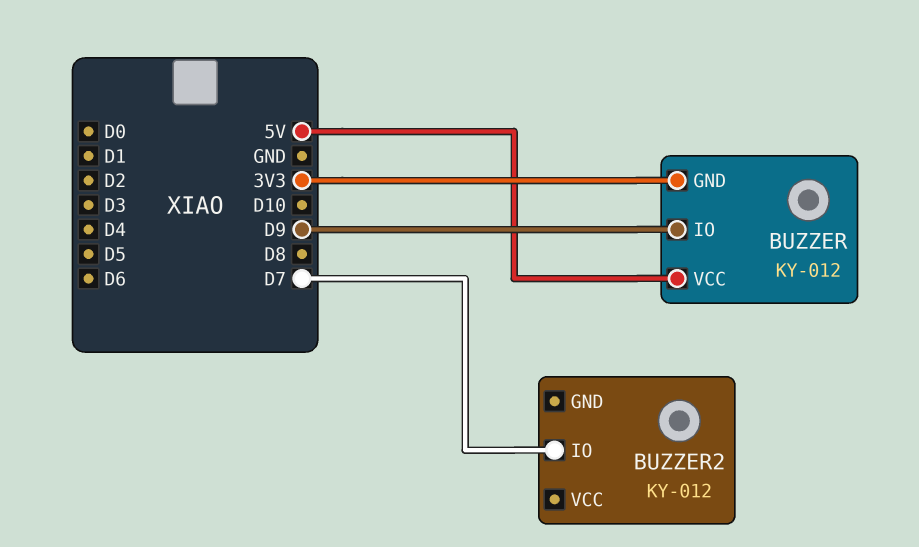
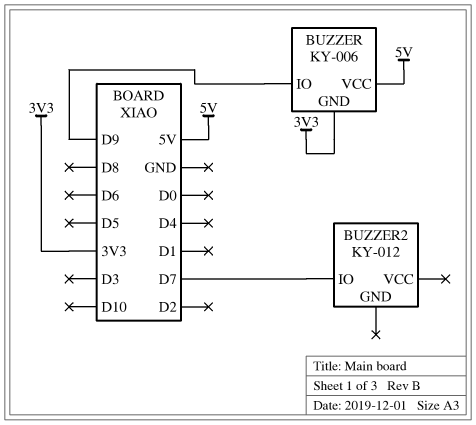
BUZZER: KY-012 -> KY-006

